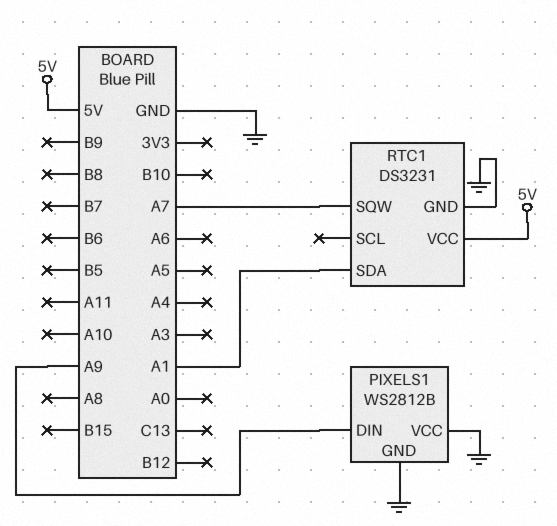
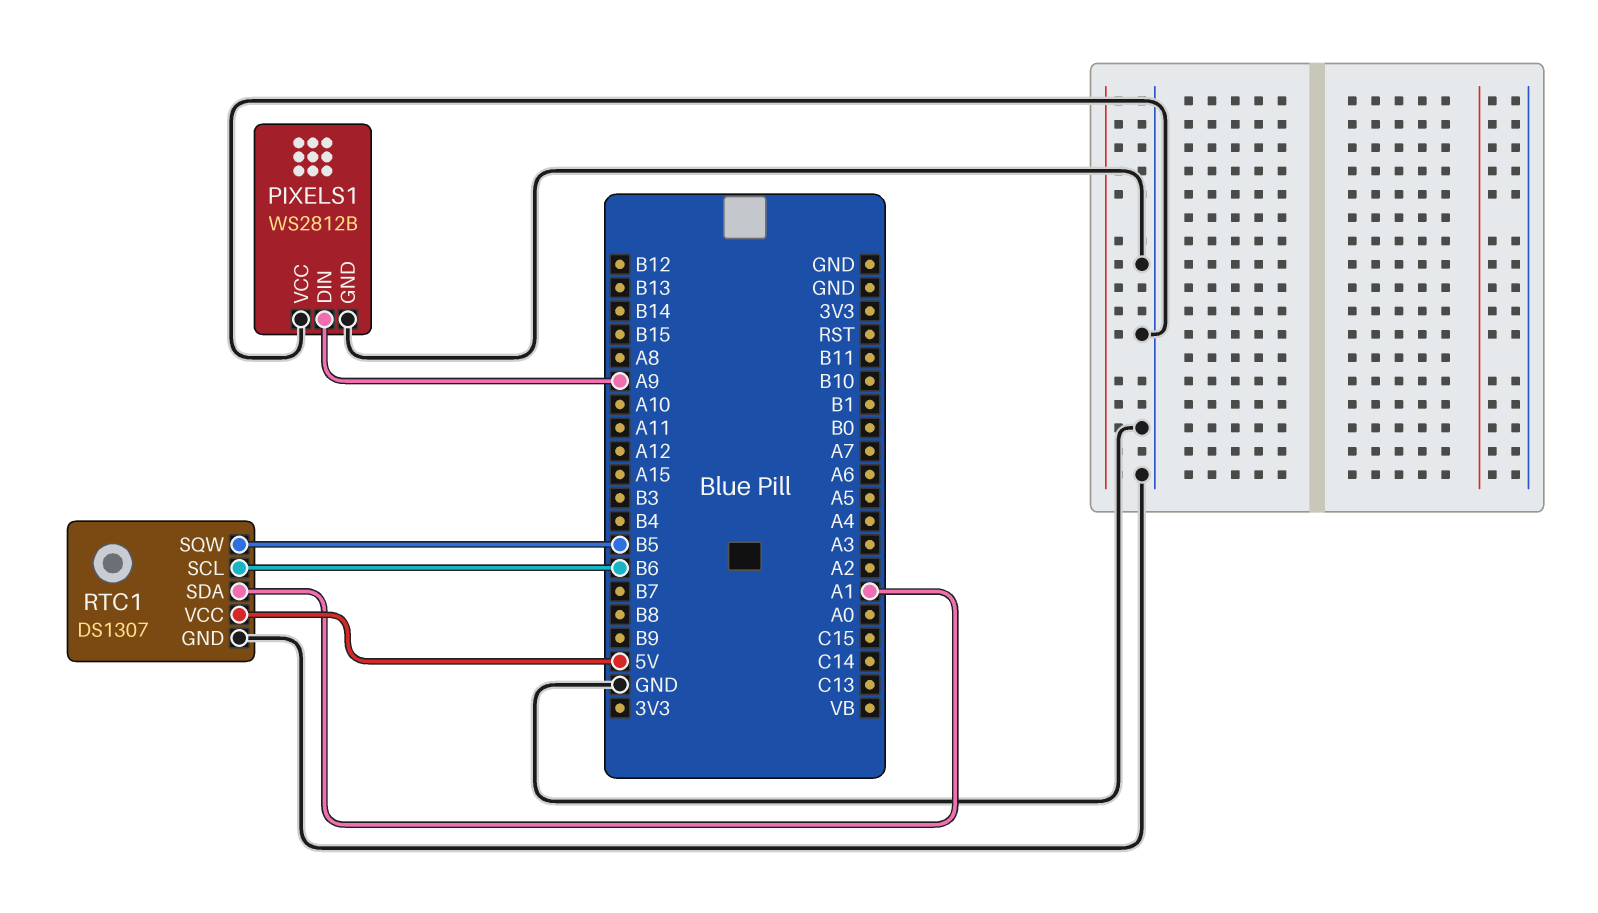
RTC1: DS3231 -> DS1307
RTC1 pin SCL: none -> B6
RTC1 pin SQW: A7 -> B5

